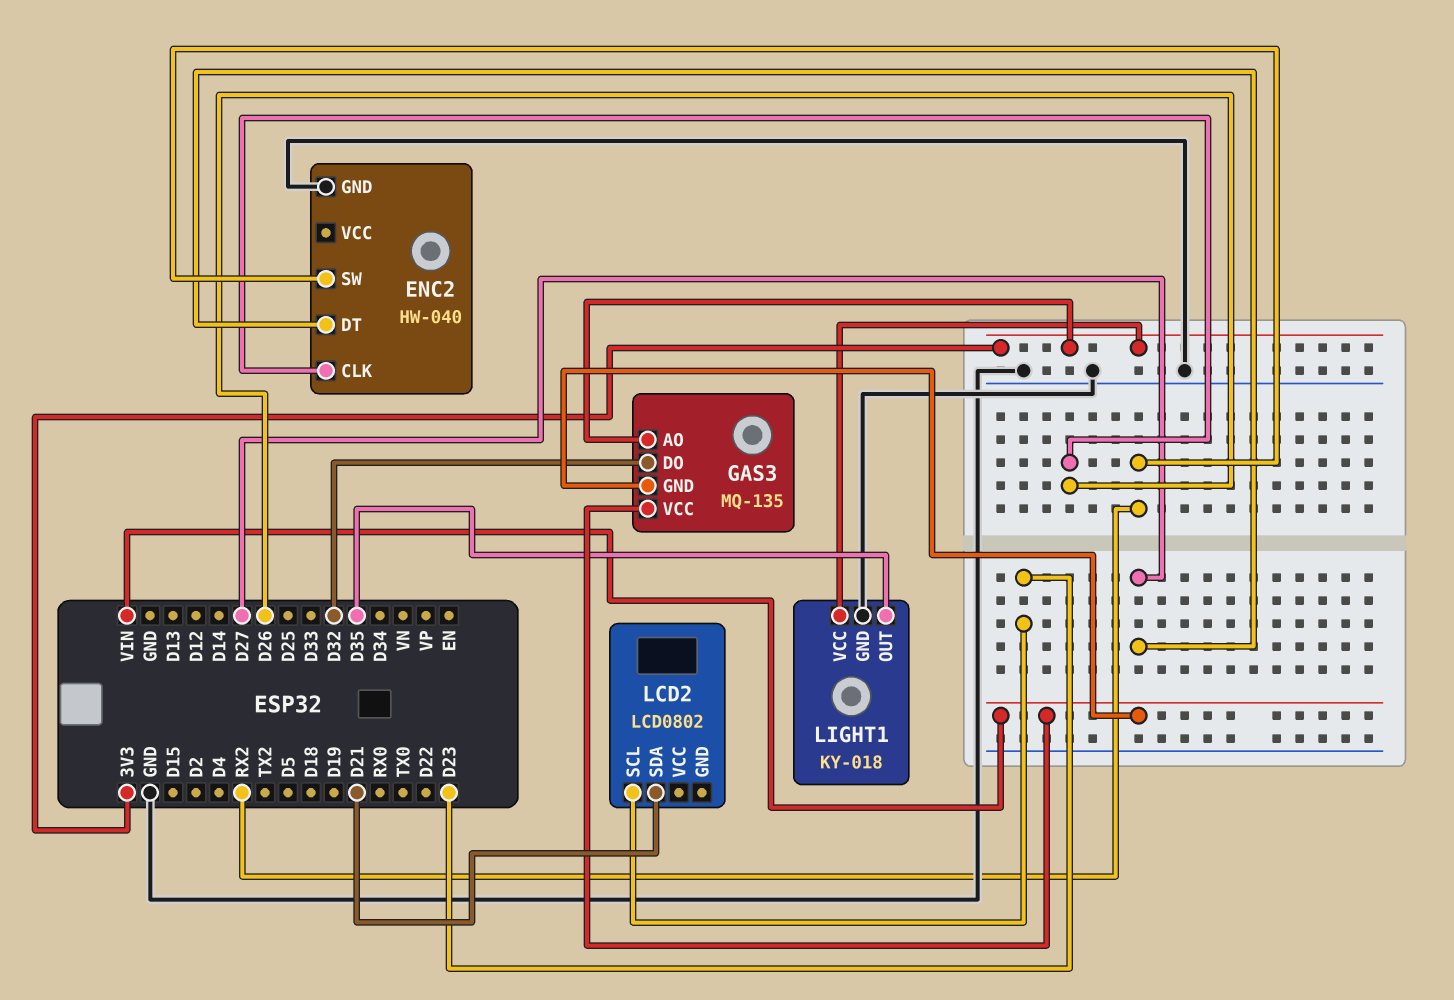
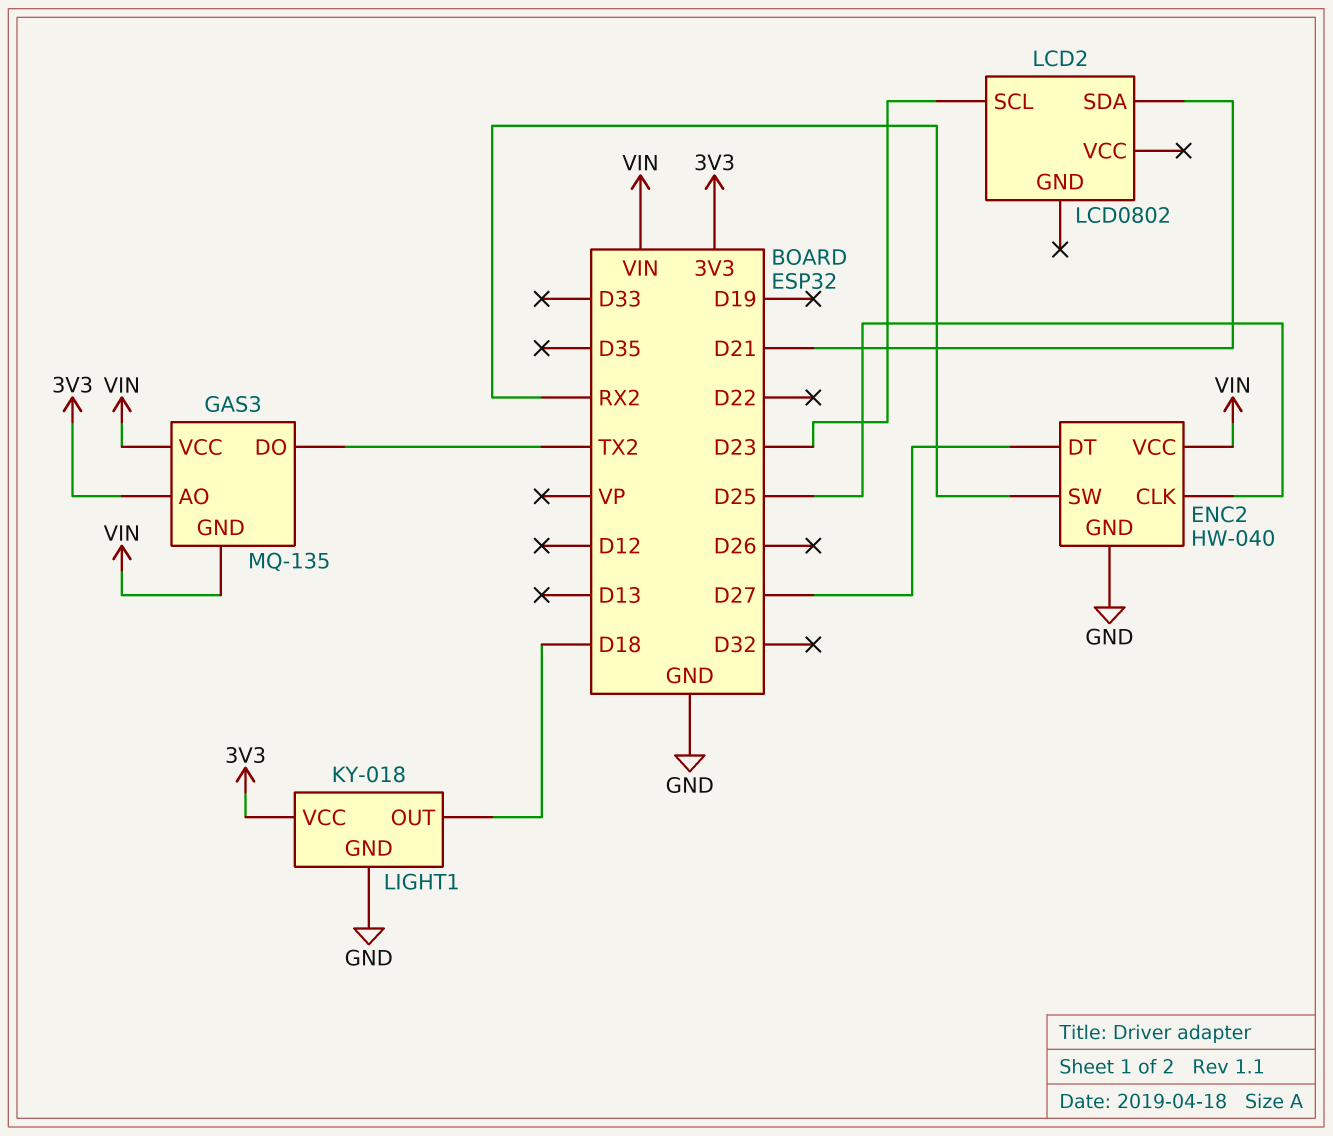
ENC2 pin CLK: D26 -> D25
ENC2 pin VCC: none -> VIN
GAS3 pin DO: D32 -> TX2
LIGHT1 pin OUT: D35 -> D18

